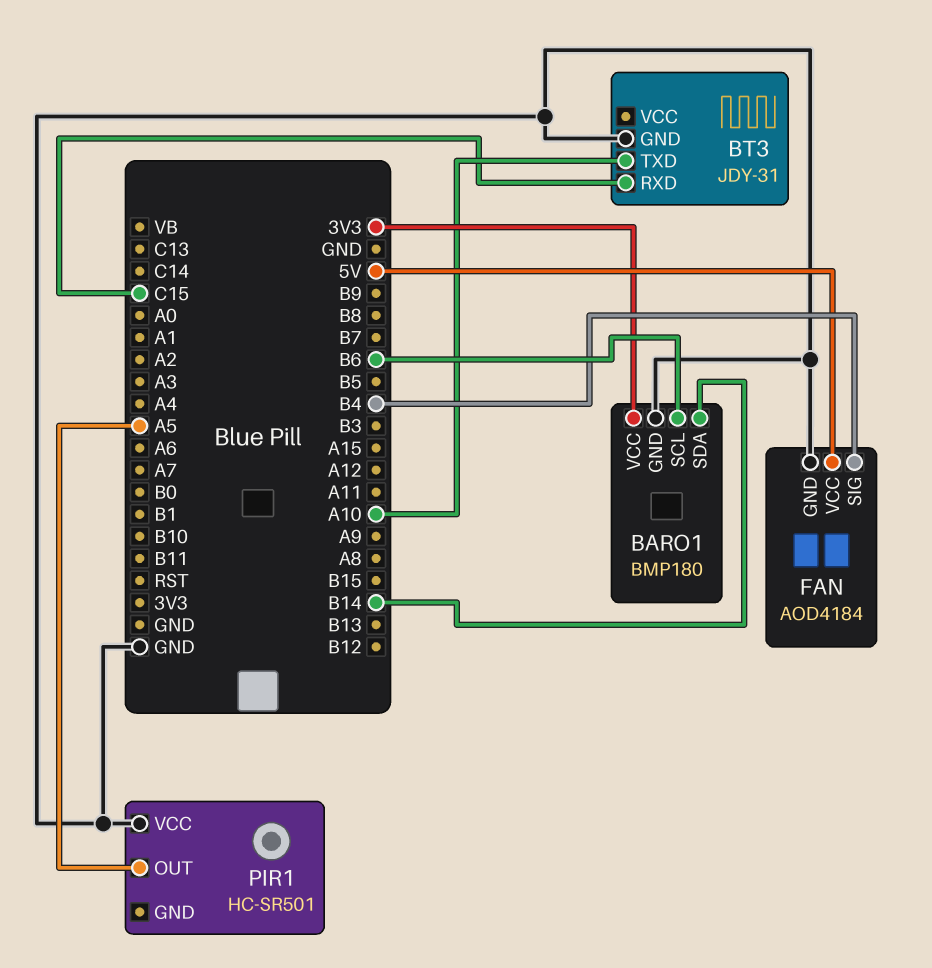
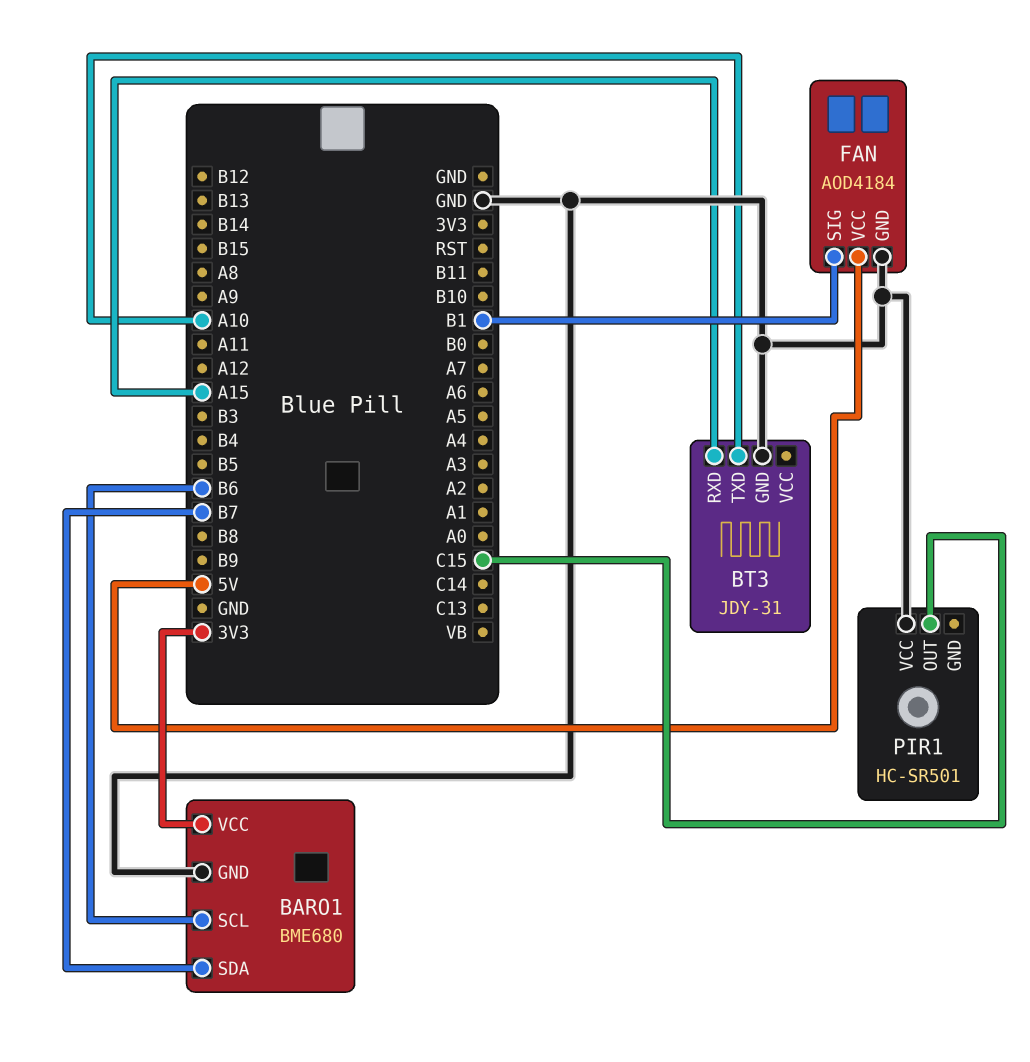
BARO1: BMP180 -> BME680
BARO1 pin SDA: B14 -> B7
BT3 pin RXD: C15 -> A15
FAN pin SIG: B4 -> B1
PIR1 pin OUT: A5 -> C15

